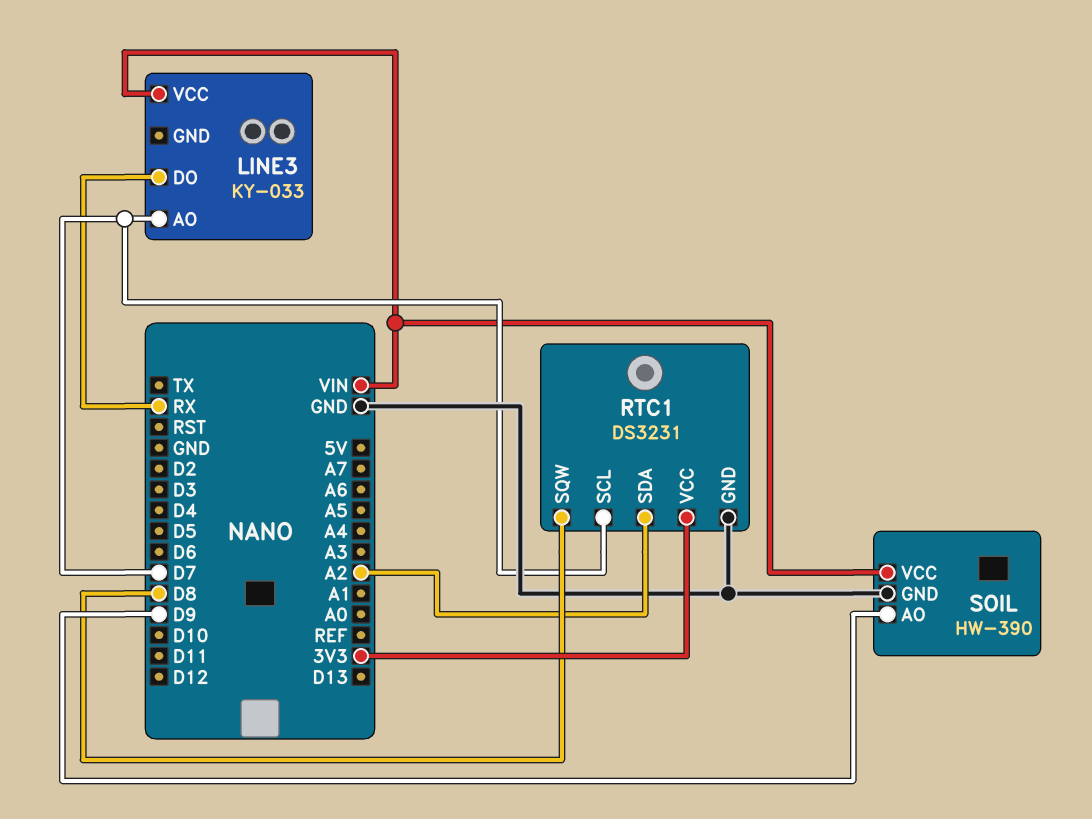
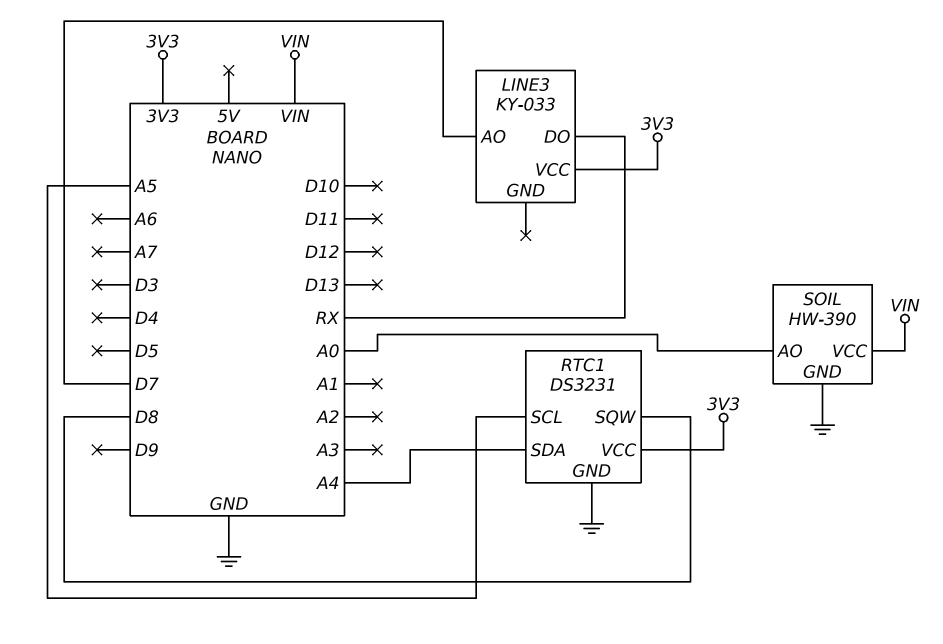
LINE3 pin VCC: VIN -> 3V3
RTC1 pin SCL: D7 -> A5
RTC1 pin SDA: A2 -> A4
SOIL pin AO: D9 -> A0

